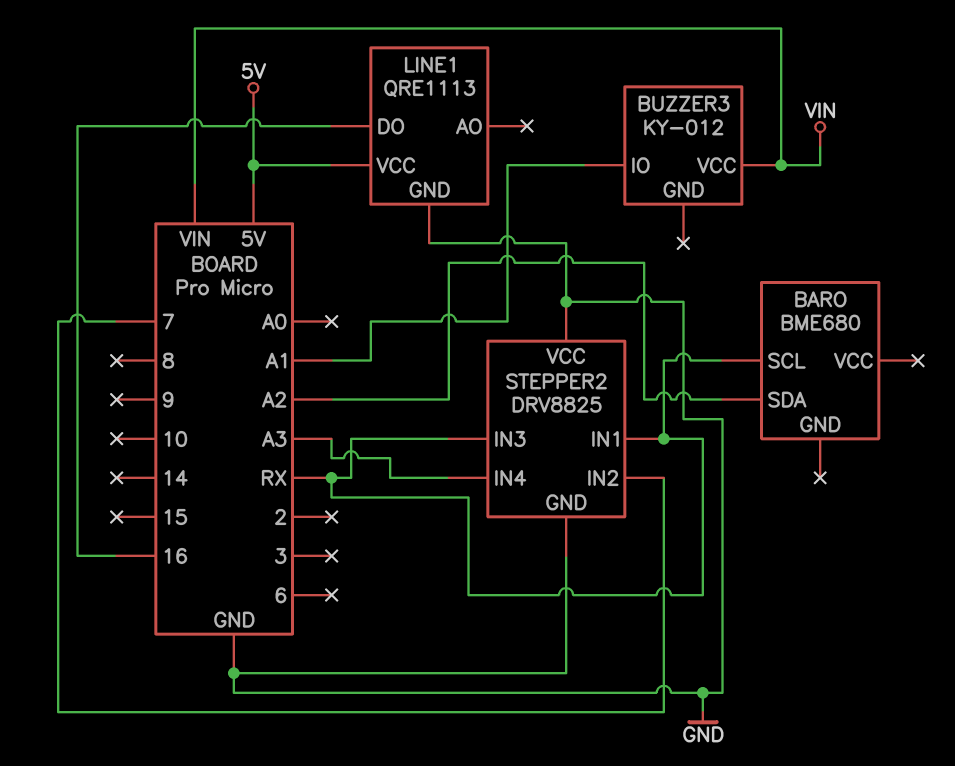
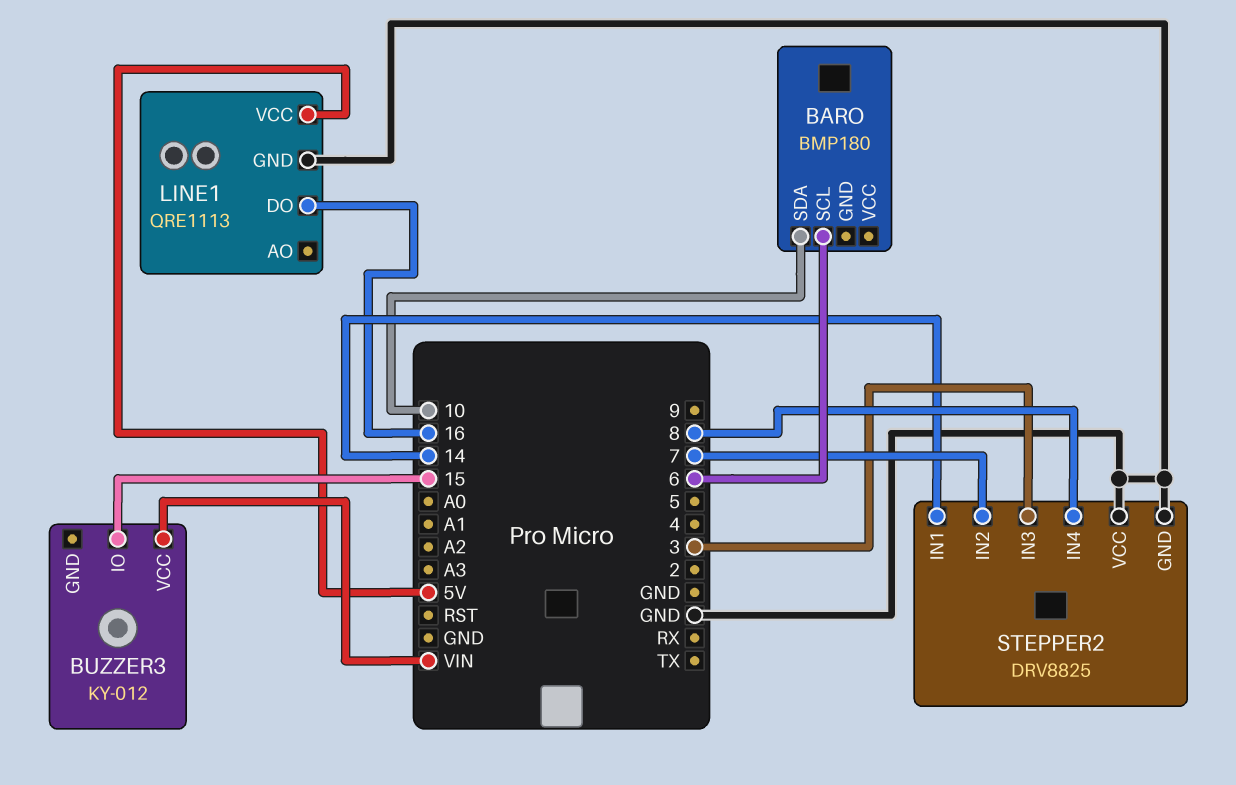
BARO: BME680 -> BMP180
BARO pin SCL: RX -> 6
BARO pin SDA: A2 -> 10
BUZZER3 pin IO: A1 -> 15
STEPPER2 pin IN1: RX -> 14
STEPPER2 pin IN3: RX -> 3
STEPPER2 pin IN4: A3 -> 8

